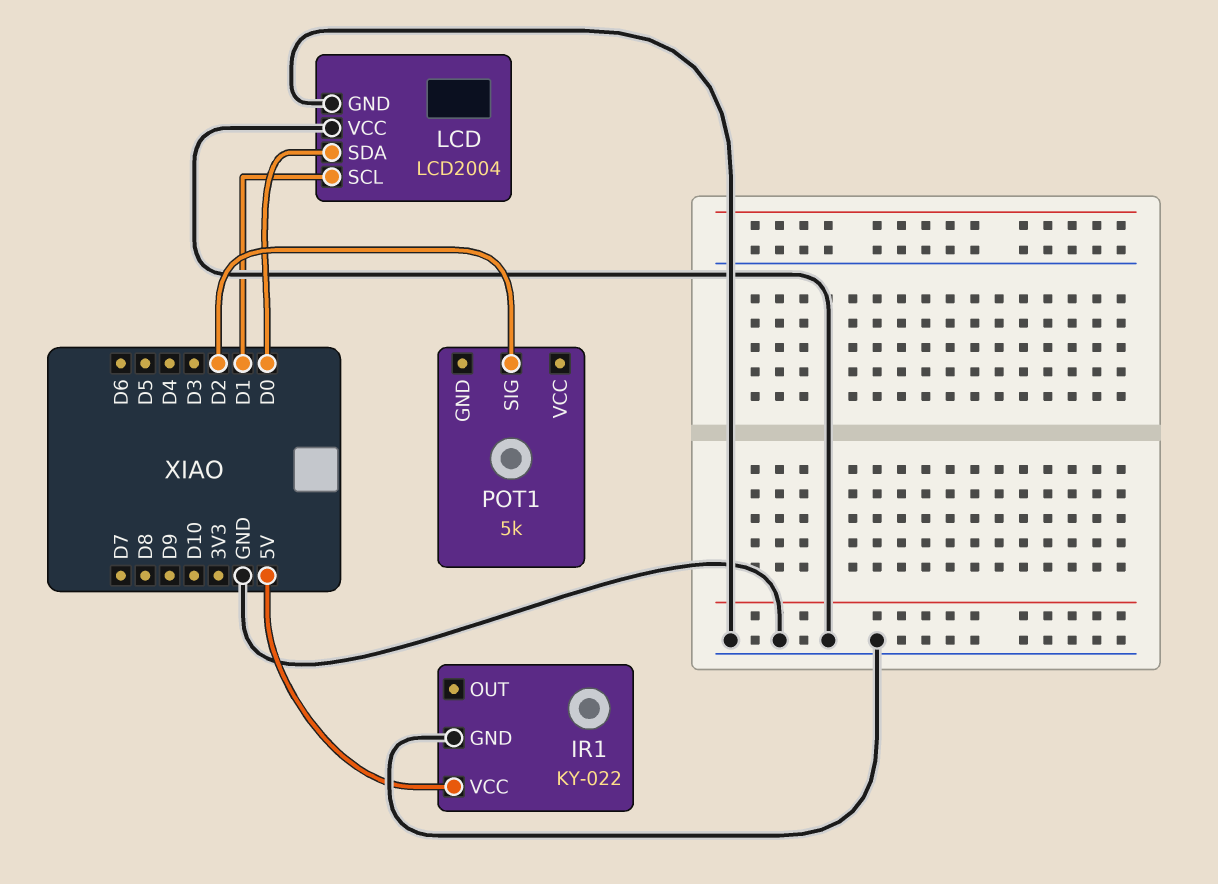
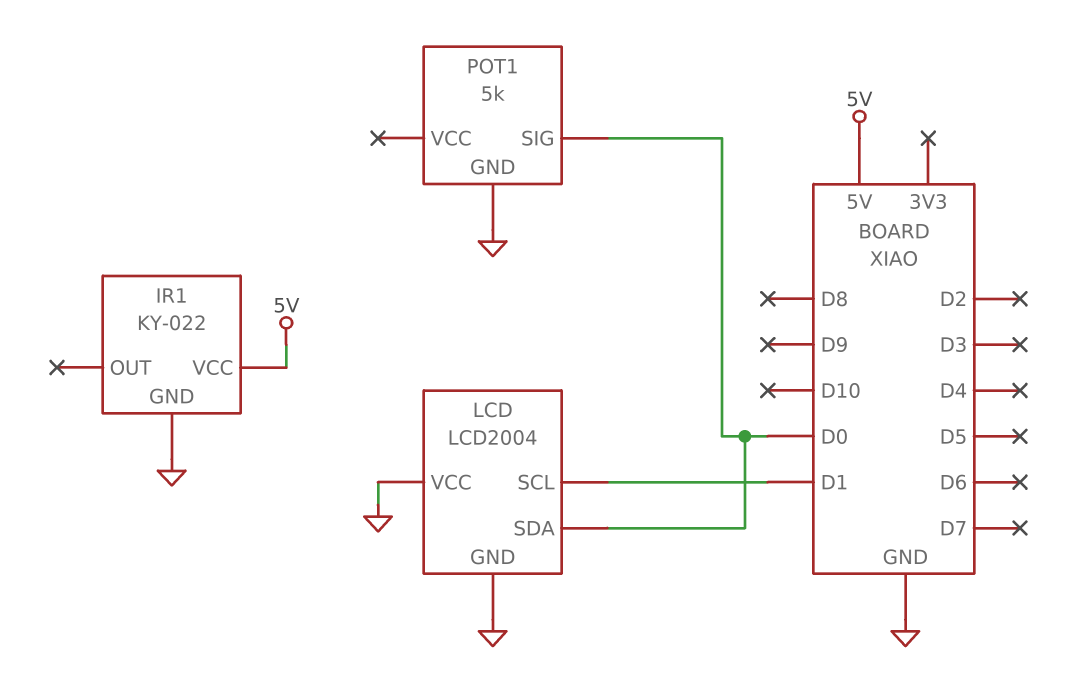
POT1 pin GND: none -> GND
POT1 pin SIG: D2 -> D0

